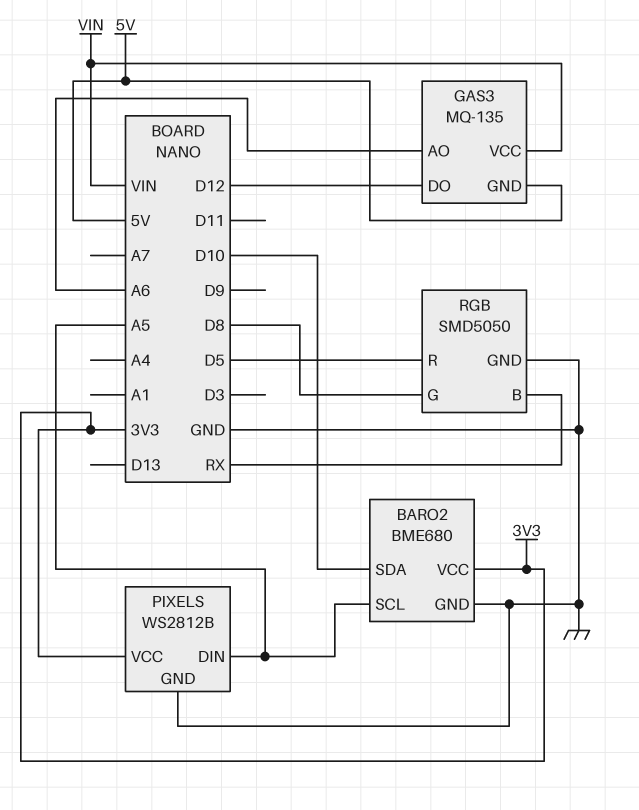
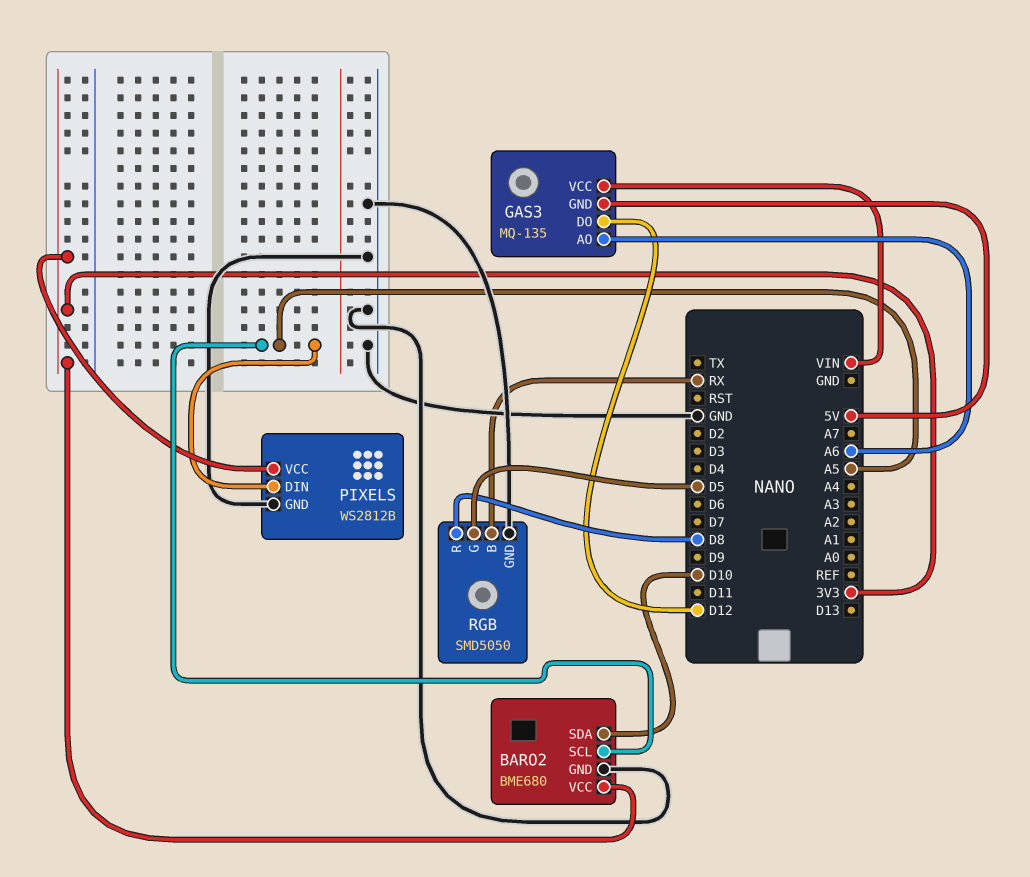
RGB pin G: D8 -> D5
RGB pin R: D5 -> D8

